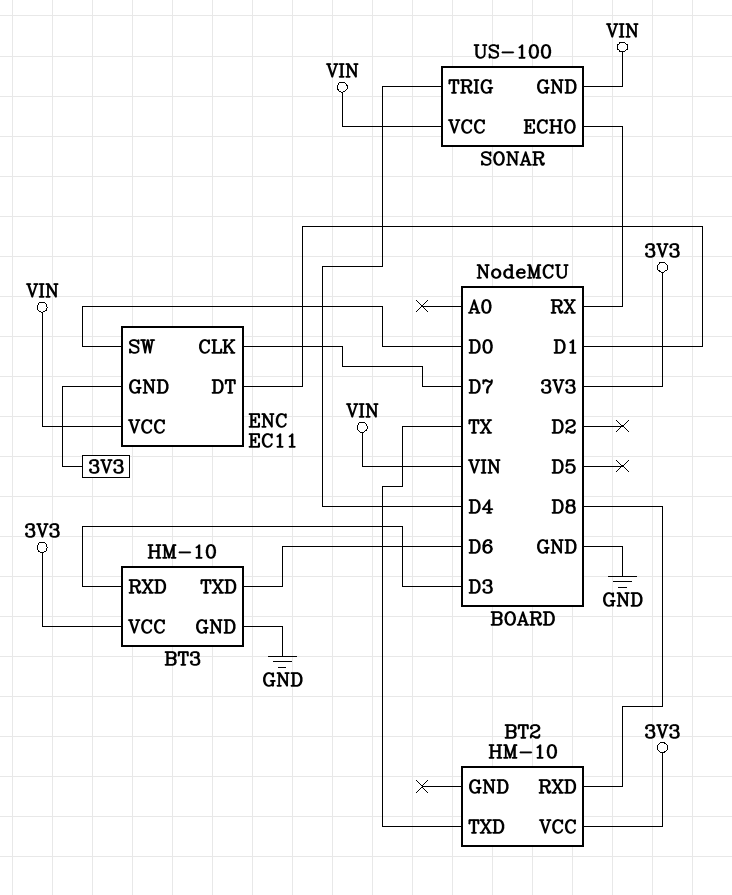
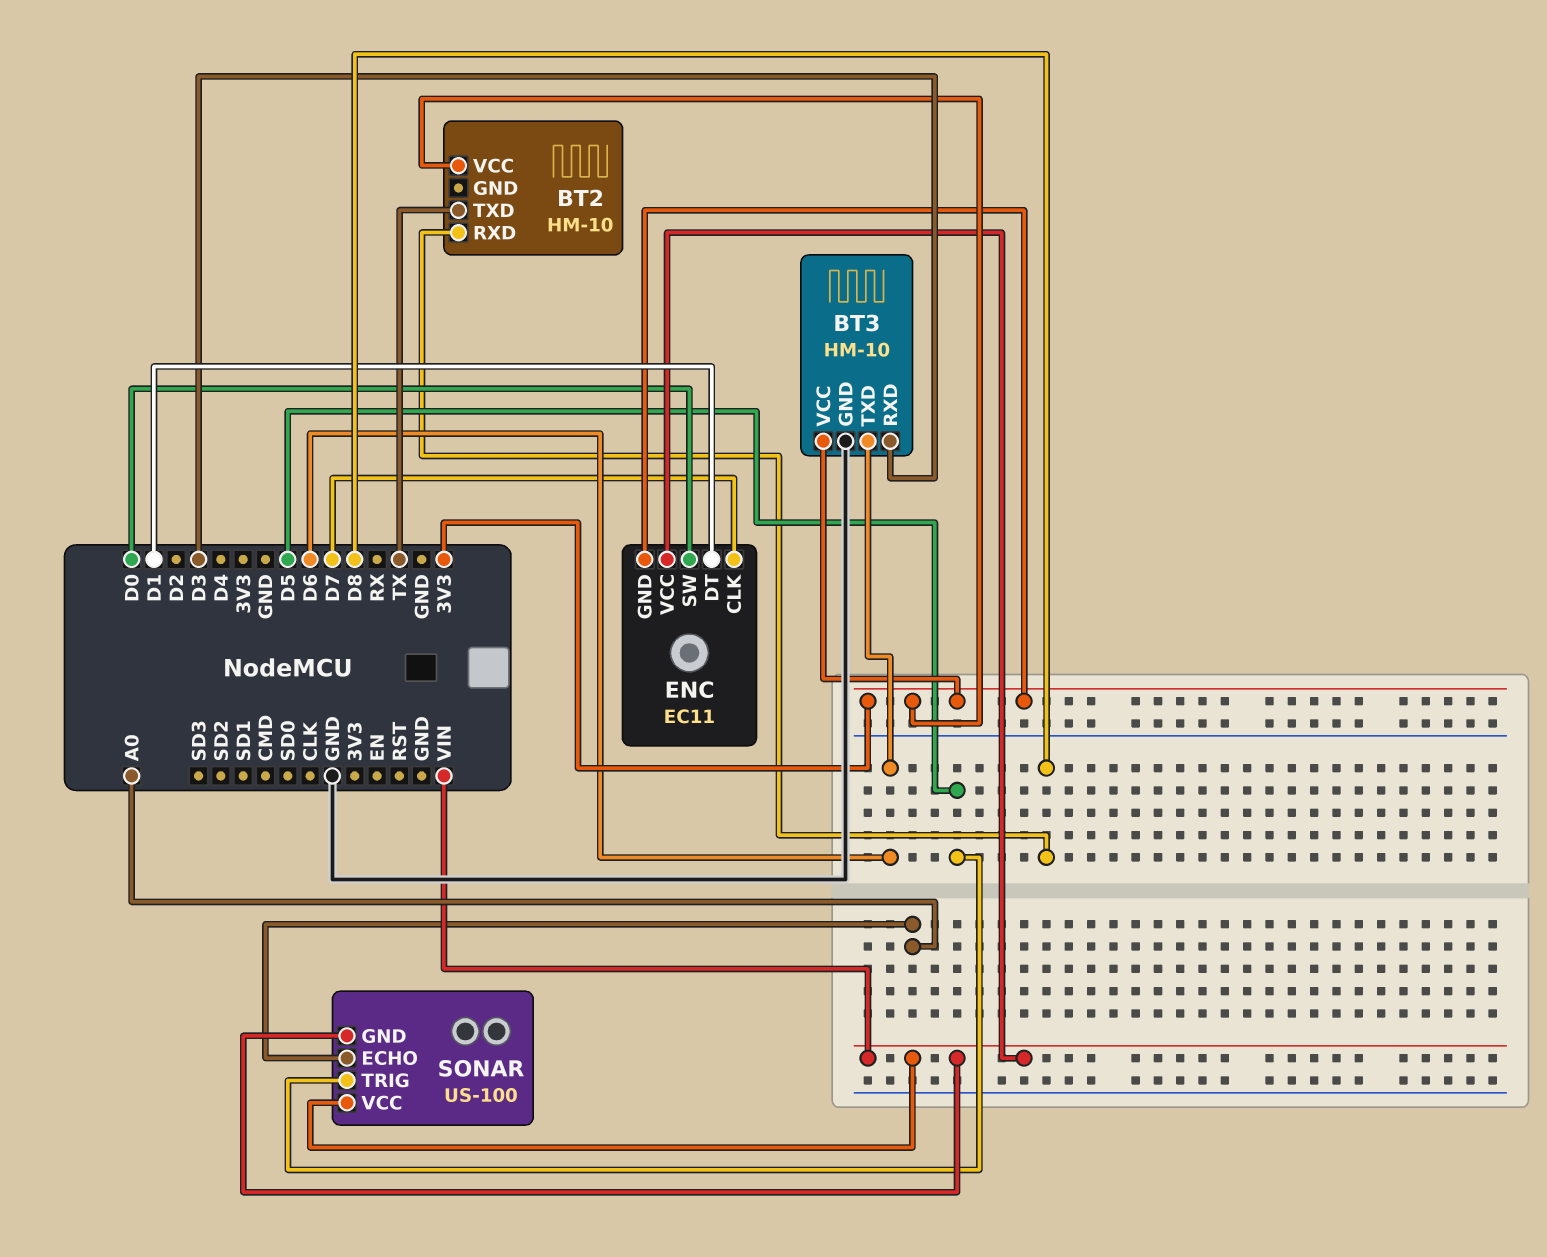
SONAR pin ECHO: RX -> A0
SONAR pin TRIG: D4 -> D5

